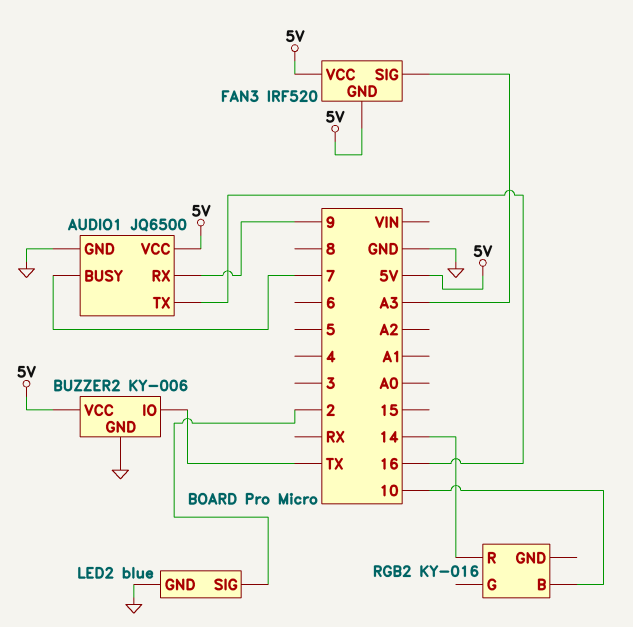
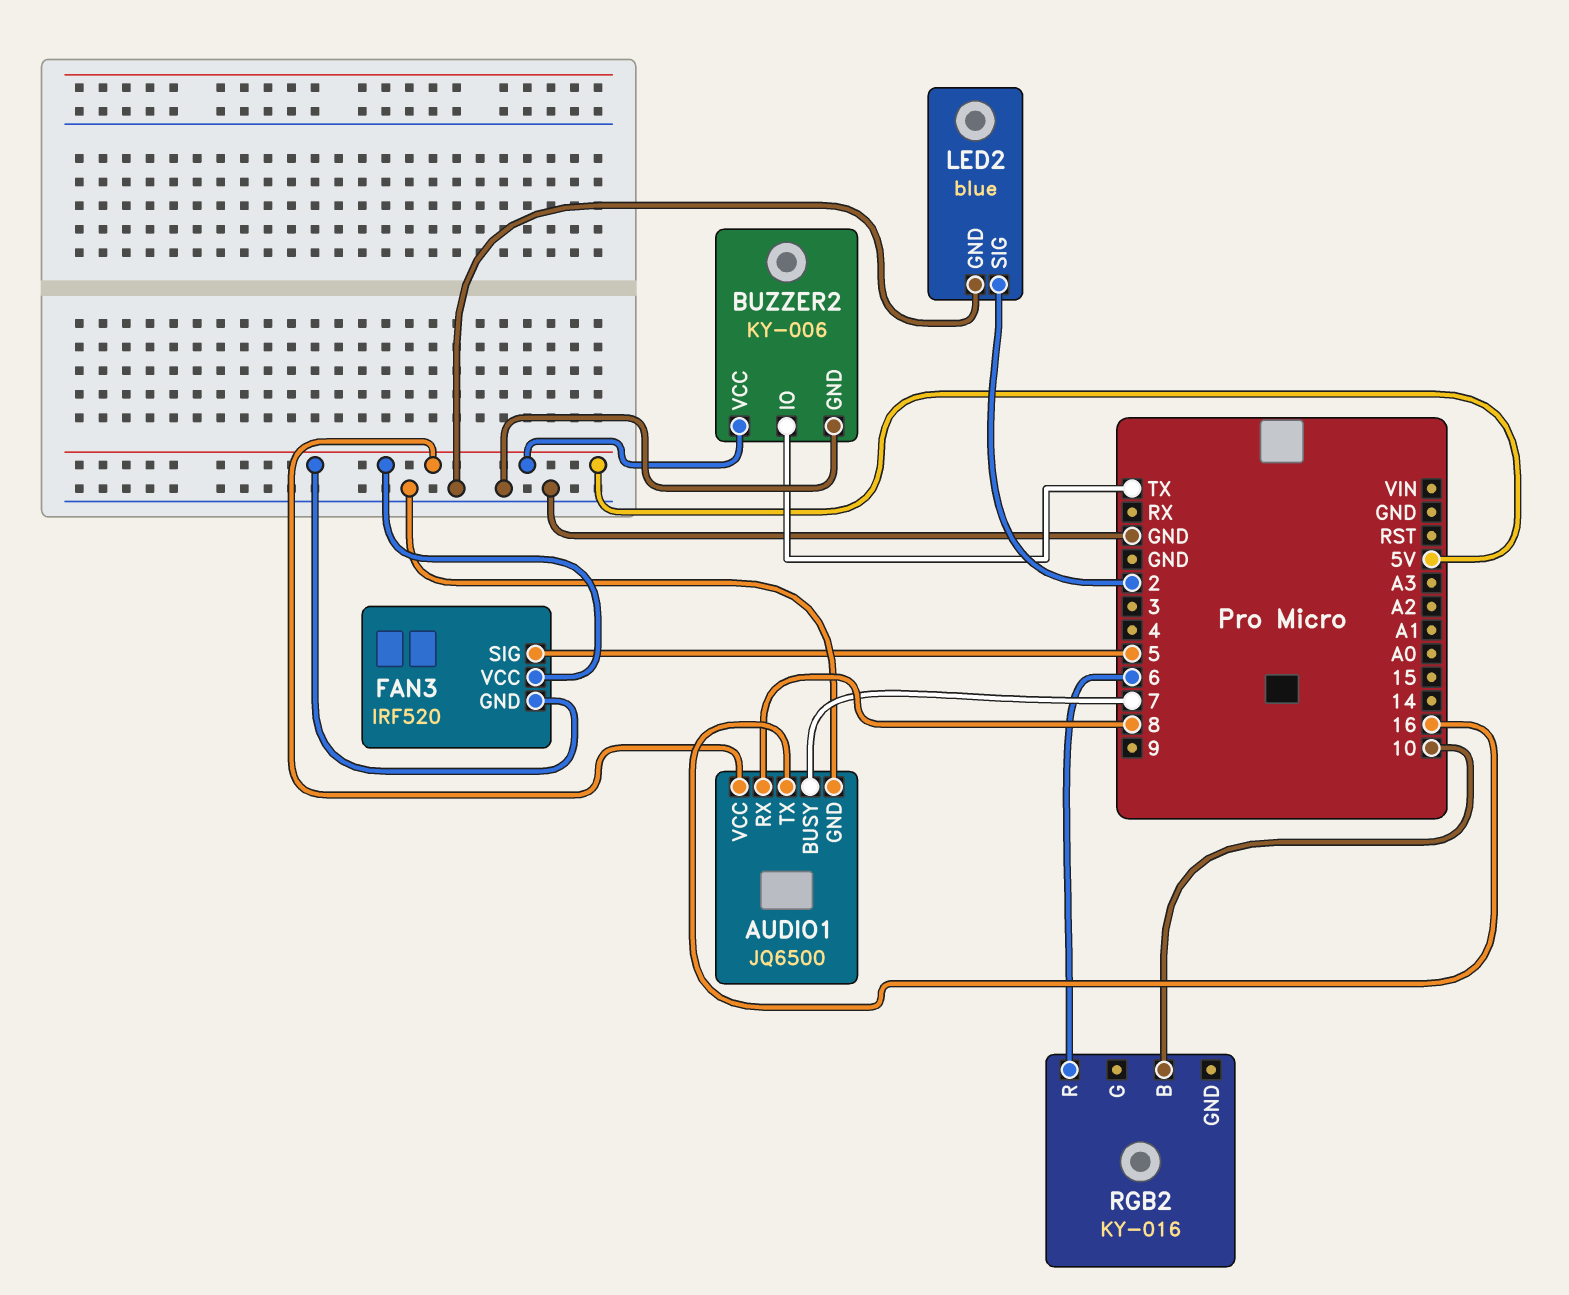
AUDIO1 pin RX: 9 -> 8
FAN3 pin SIG: A3 -> 5
RGB2 pin R: 14 -> 6

